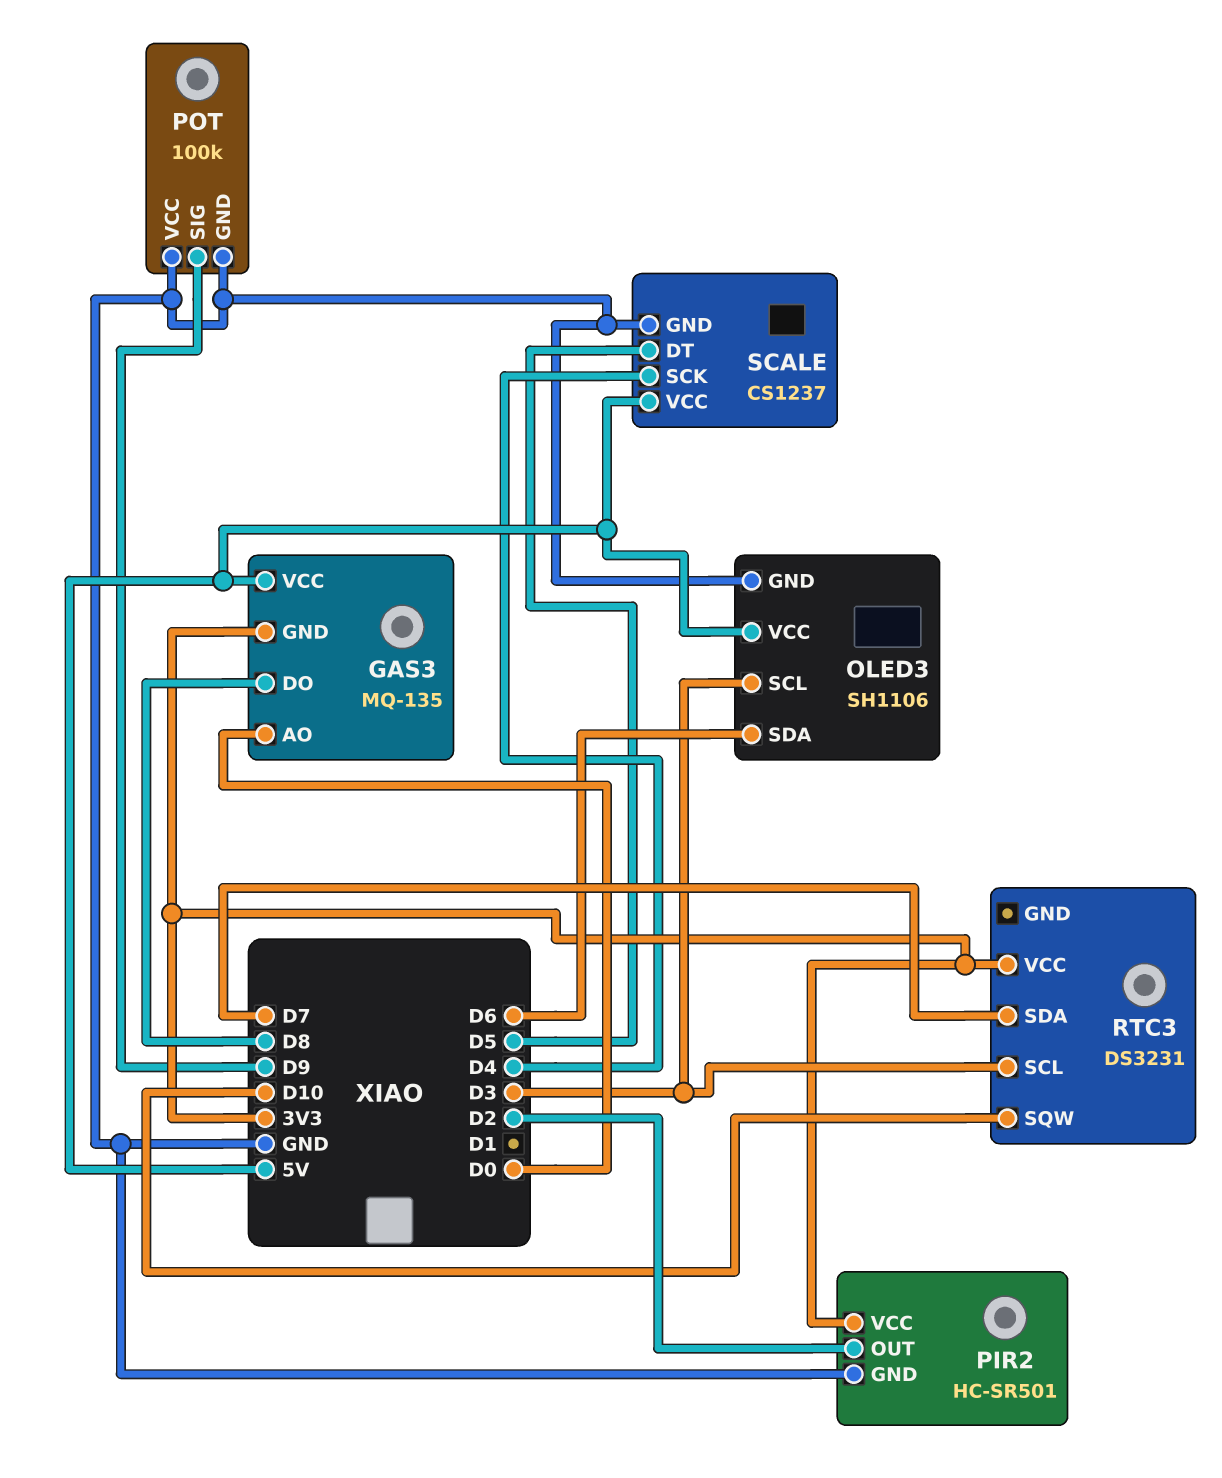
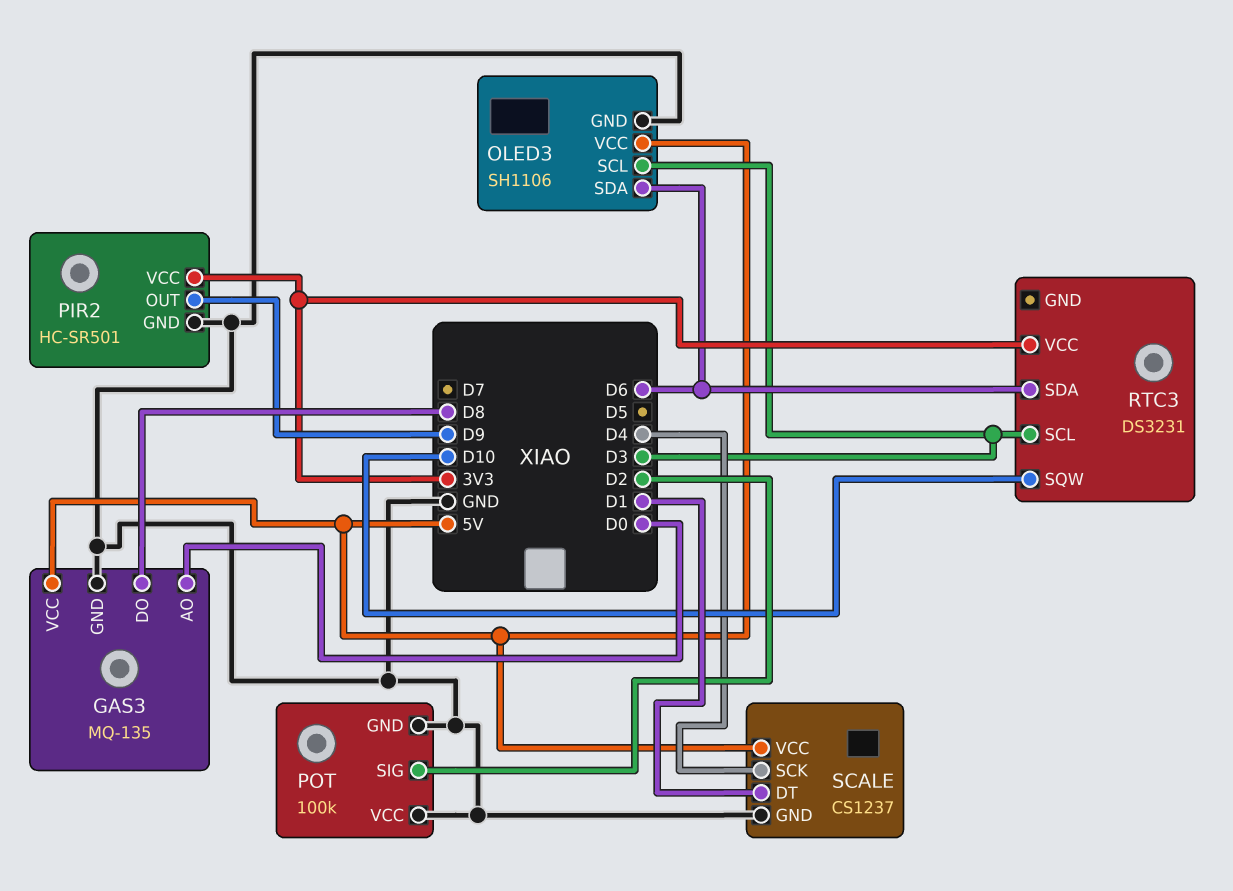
GAS3 pin GND: 3V3 -> GND
PIR2 pin OUT: D2 -> D9
POT pin SIG: D9 -> D2
RTC3 pin SDA: D7 -> D6
SCALE pin DT: D5 -> D1

